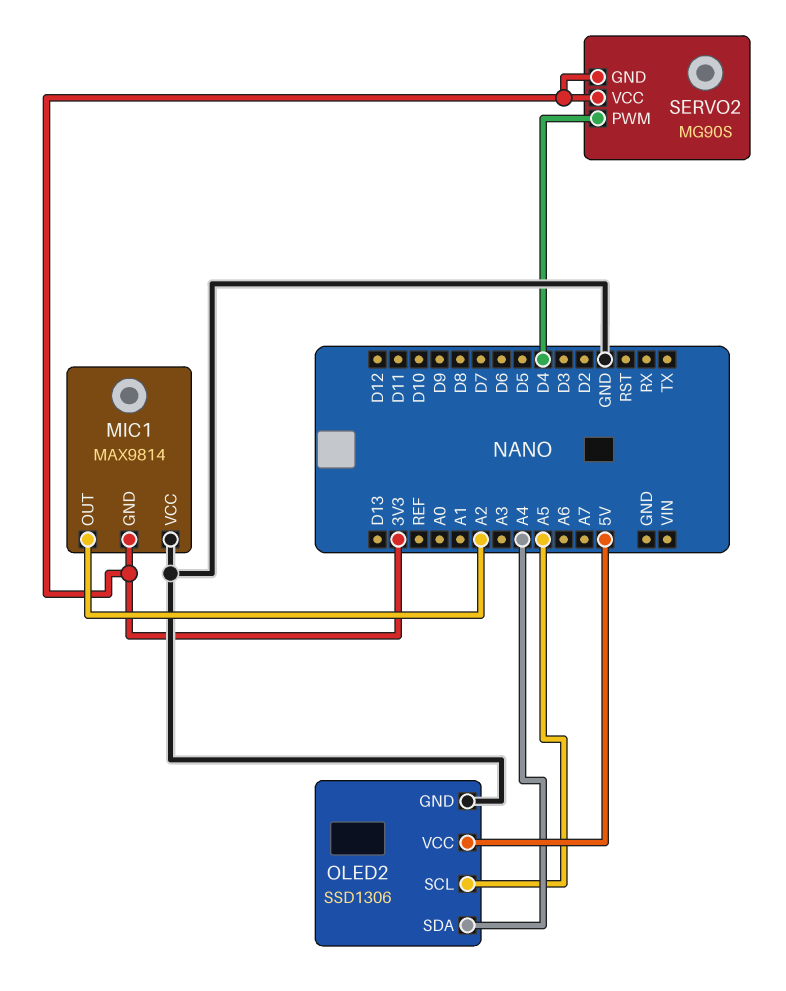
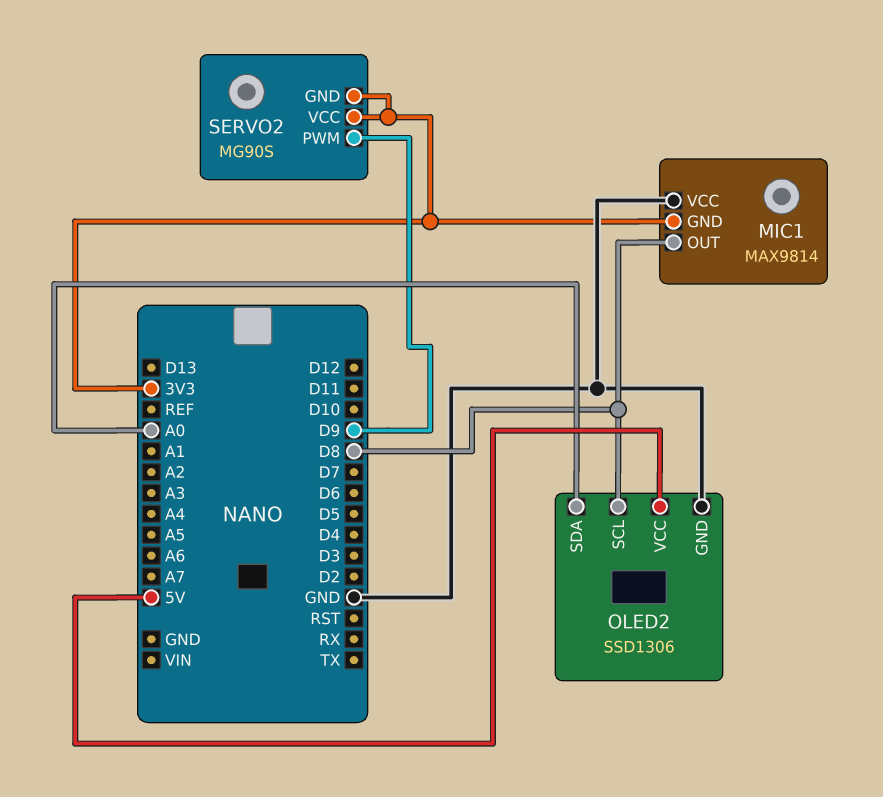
MIC1 pin OUT: A2 -> D8
OLED2 pin SCL: A5 -> D8
OLED2 pin SDA: A4 -> A0
SERVO2 pin PWM: D4 -> D9

